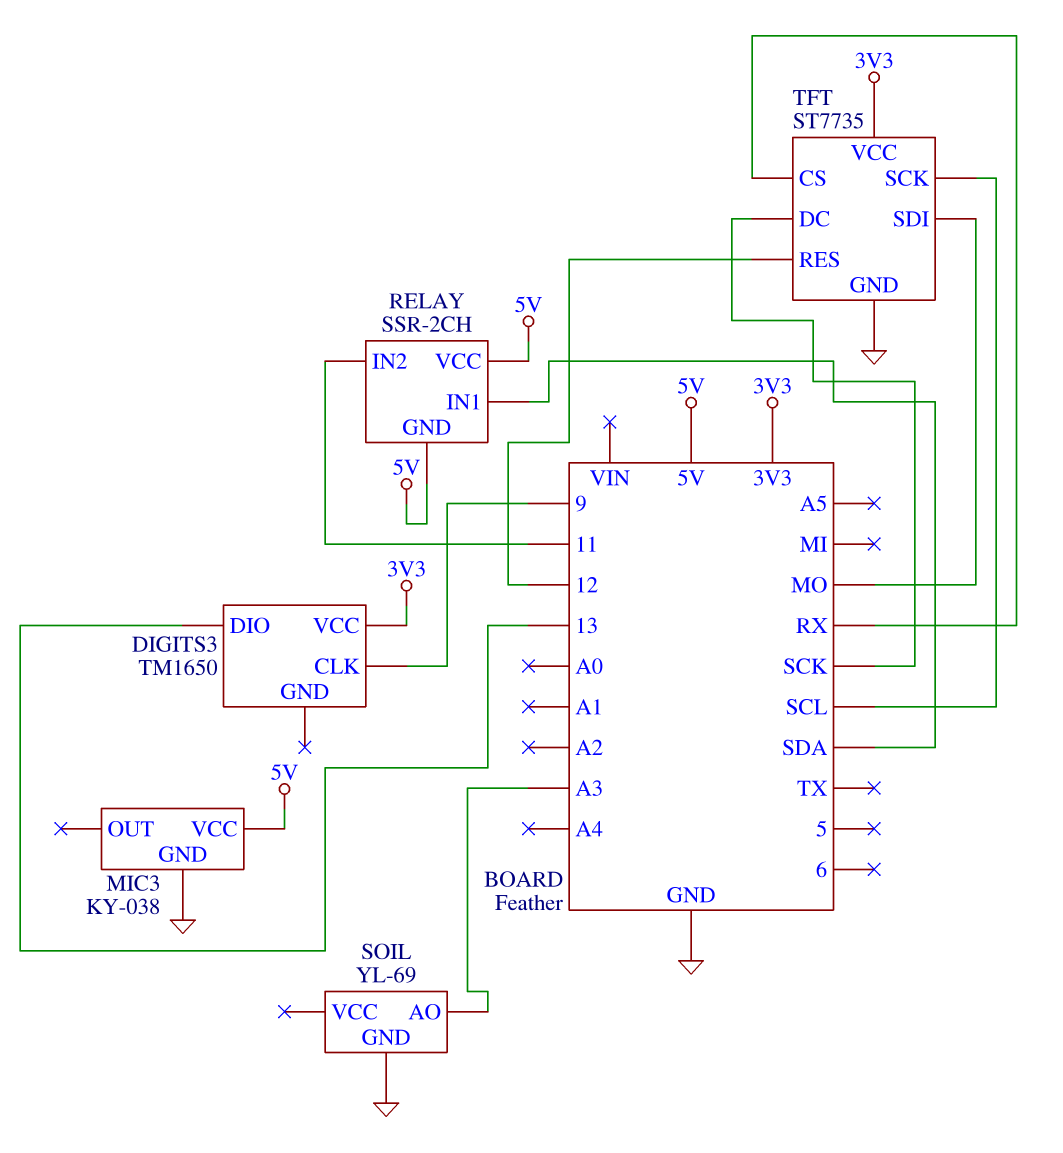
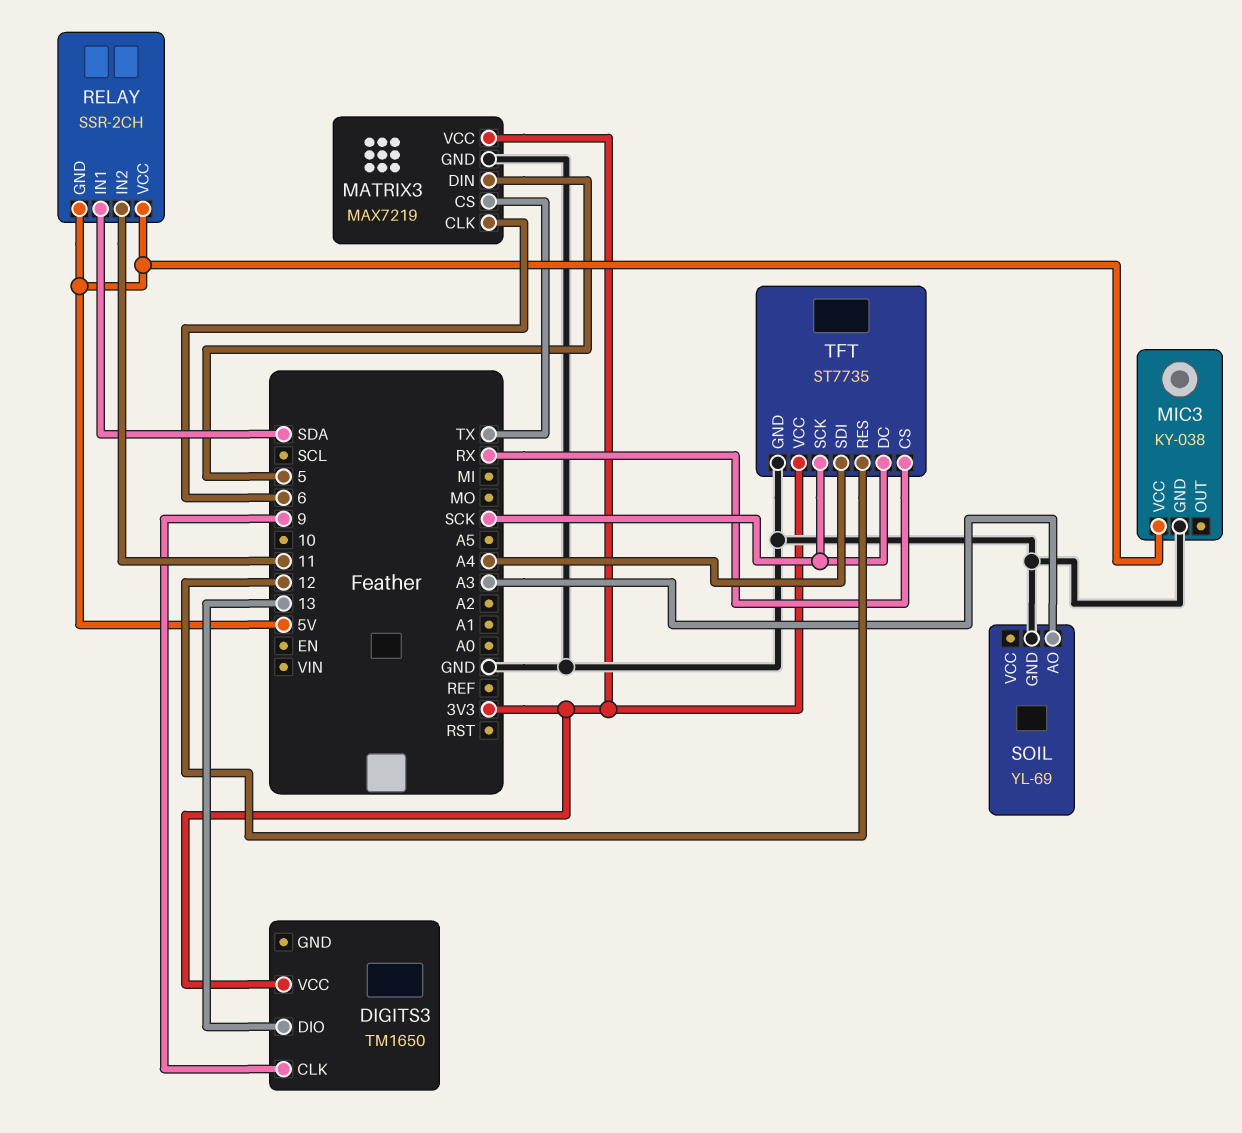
MATRIX3: none -> MAX7219
MATRIX3 pin CLK: none -> 6
MATRIX3 pin CS: none -> TX
MATRIX3 pin DIN: none -> 5
MATRIX3 pin GND: none -> GND
MATRIX3 pin VCC: none -> 3V3
TFT pin SCK: SCL -> SCK
TFT pin SDI: MO -> A4

